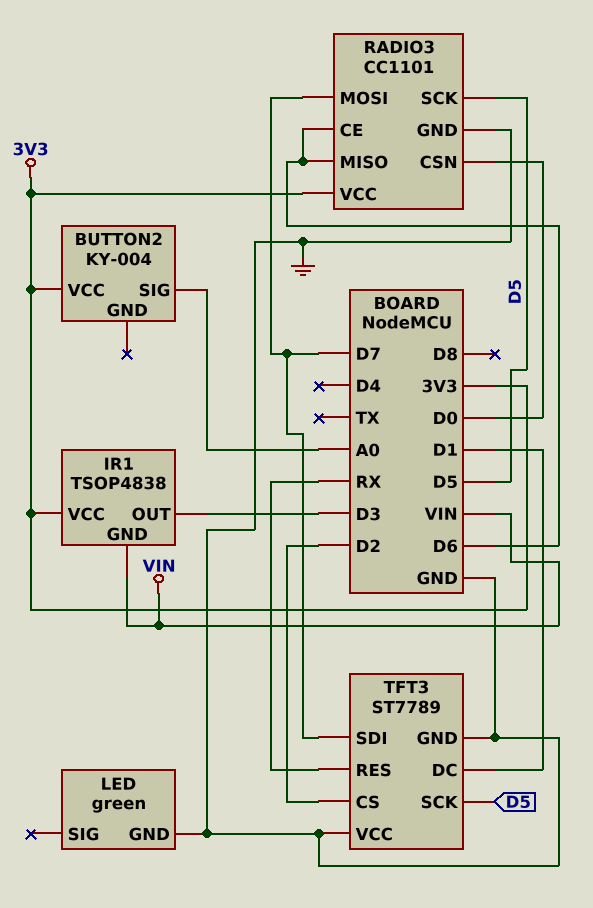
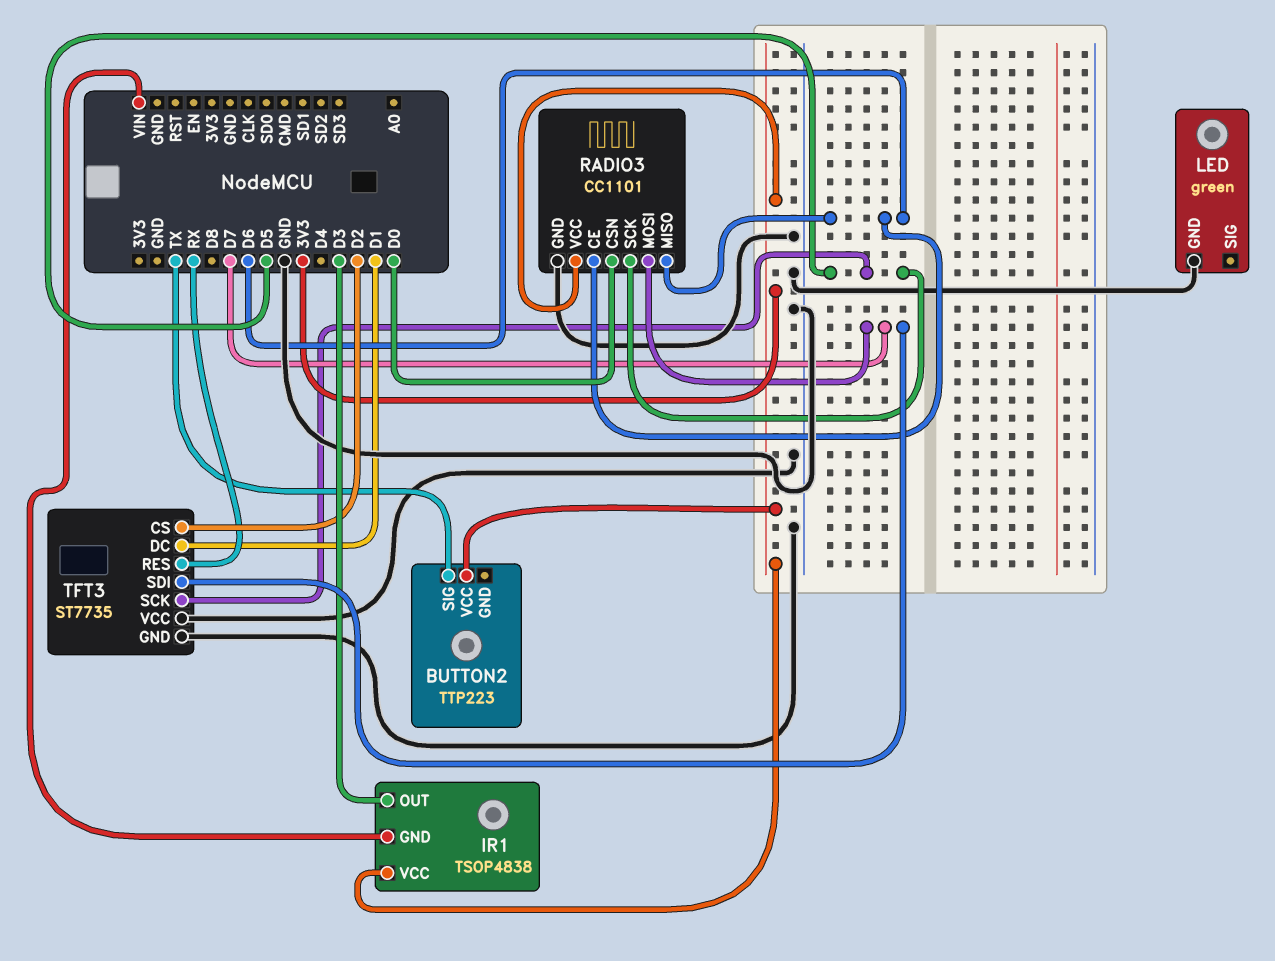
BUTTON2: KY-004 -> TTP223
BUTTON2 pin SIG: A0 -> TX
TFT3: ST7789 -> ST7735

